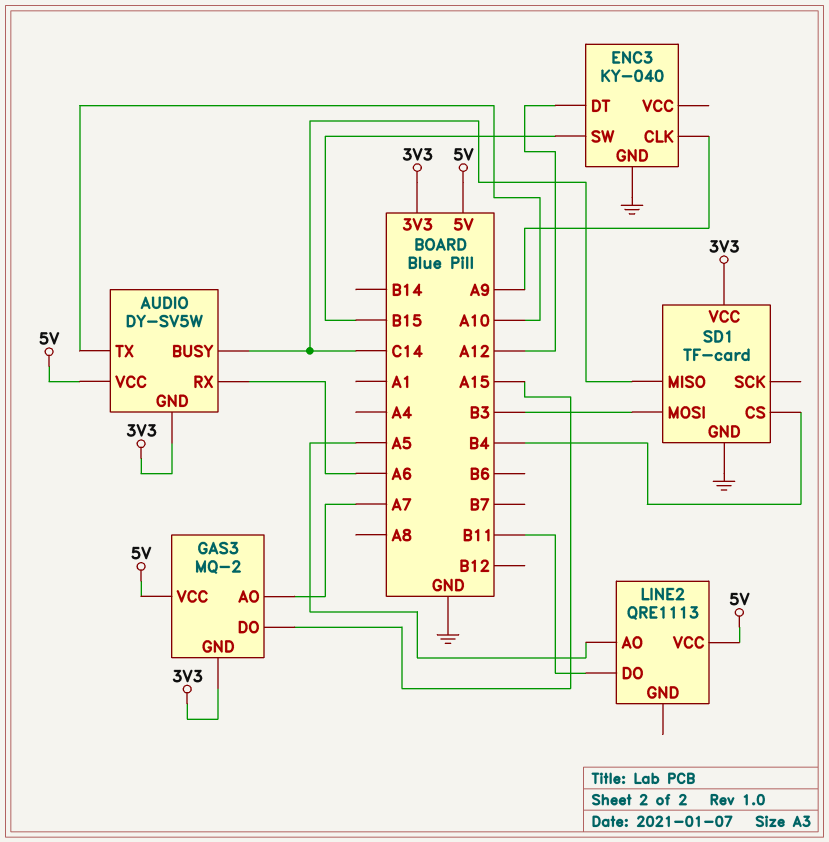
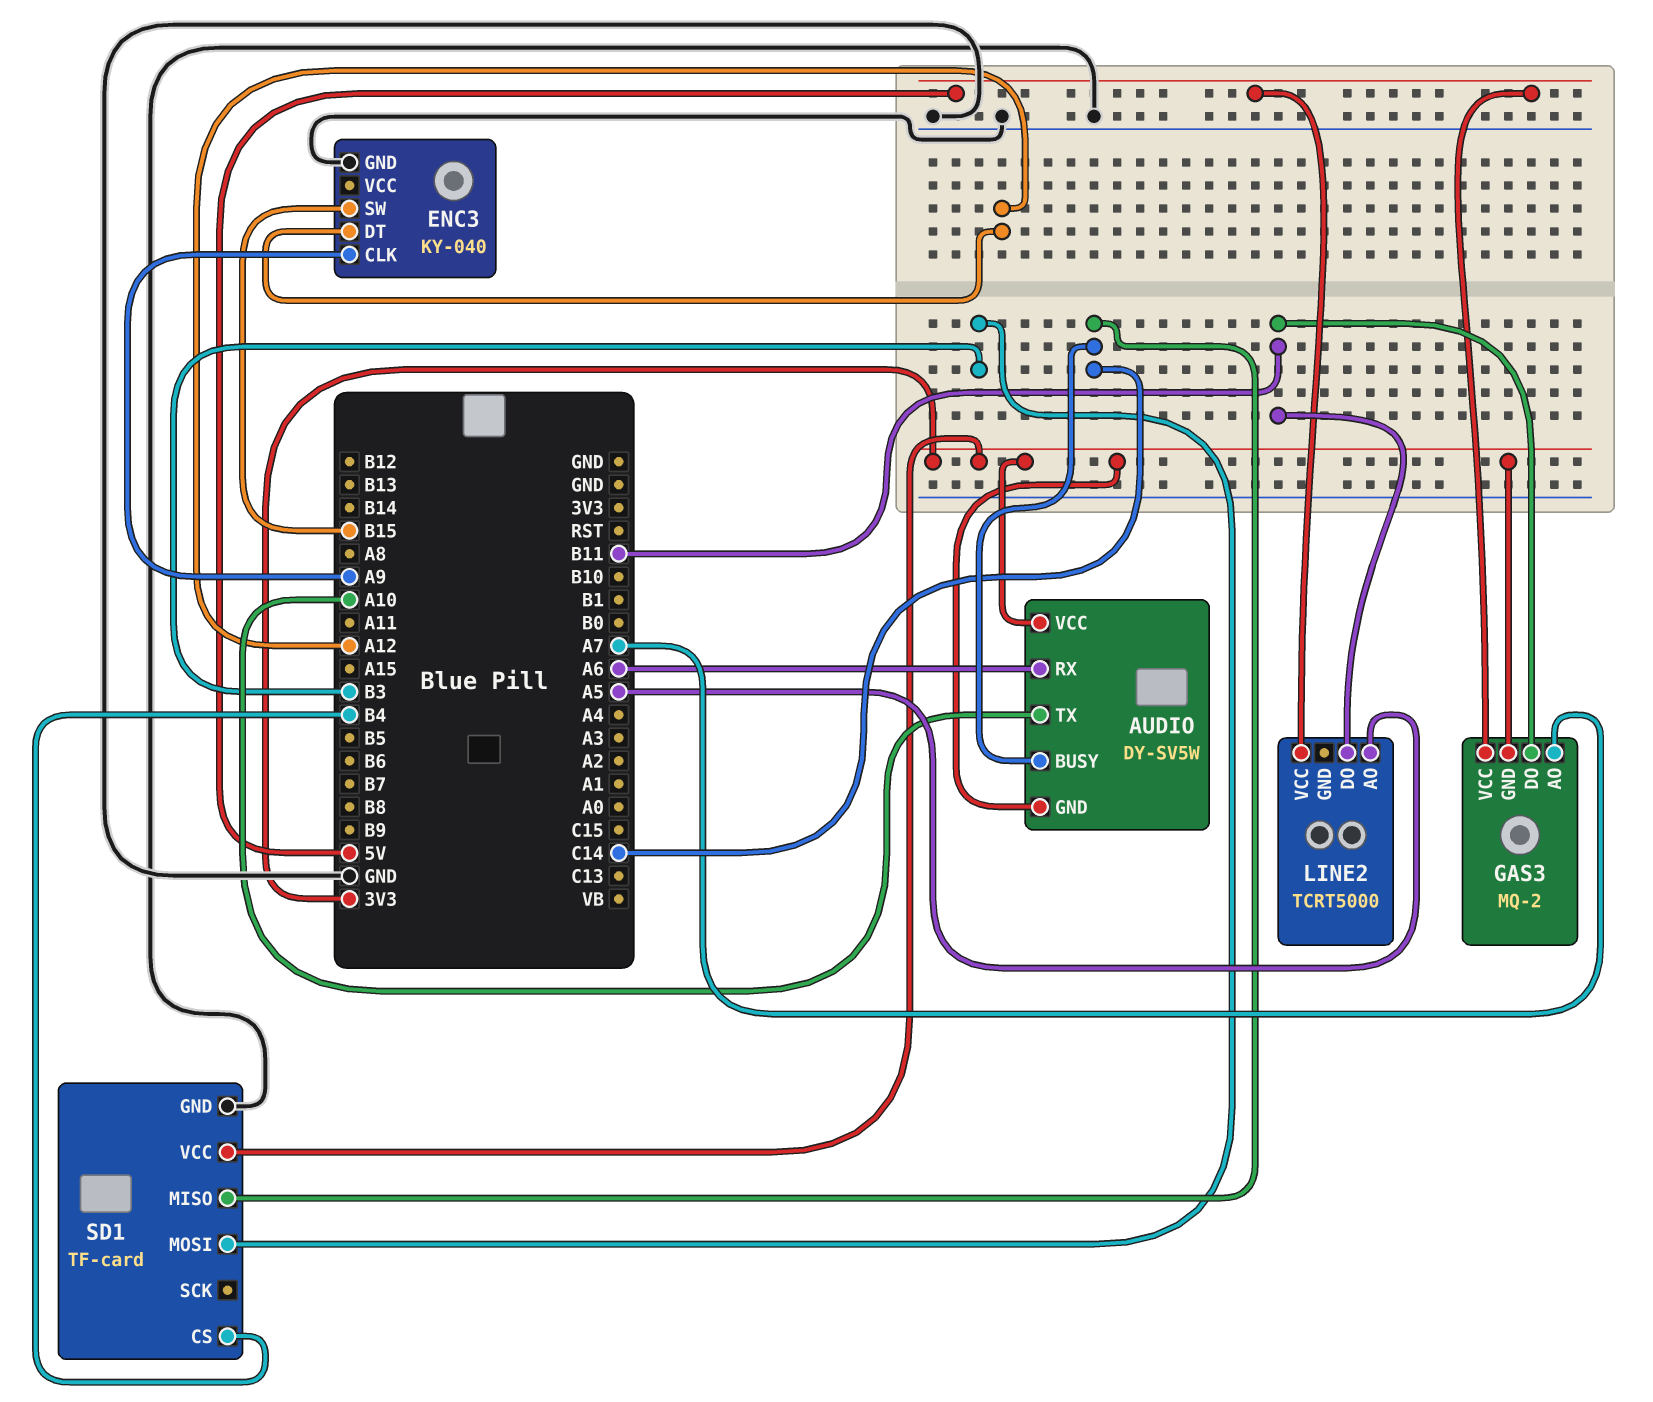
AUDIO pin VCC: 5V -> 3V3
GAS3 pin DO: A15 -> B11
LINE2: QRE1113 -> TCRT5000

